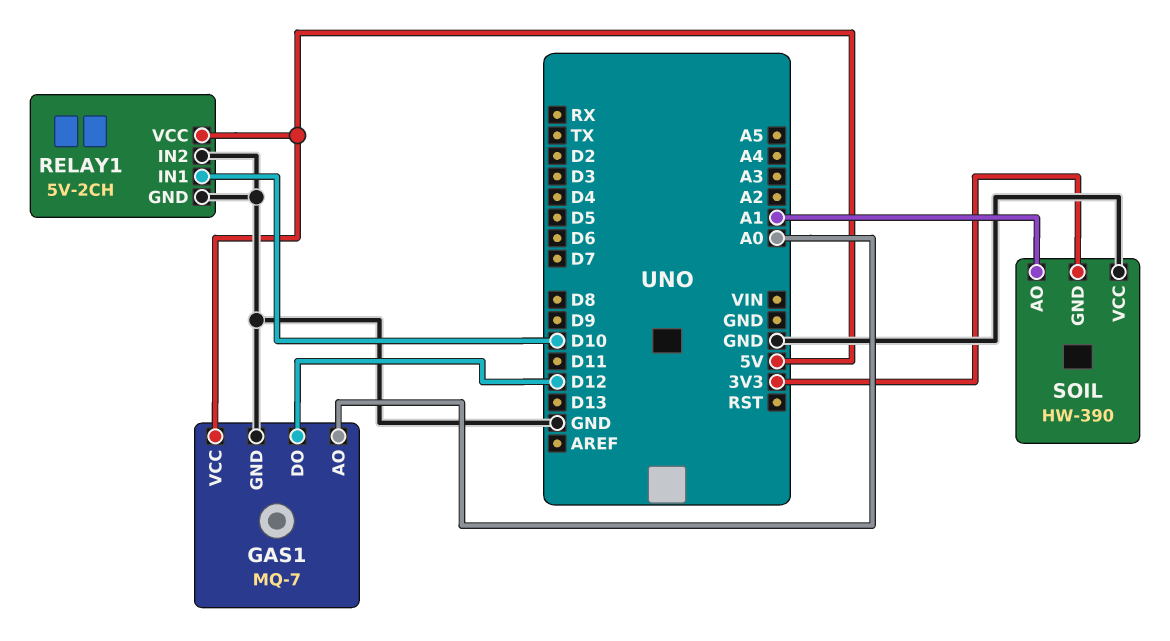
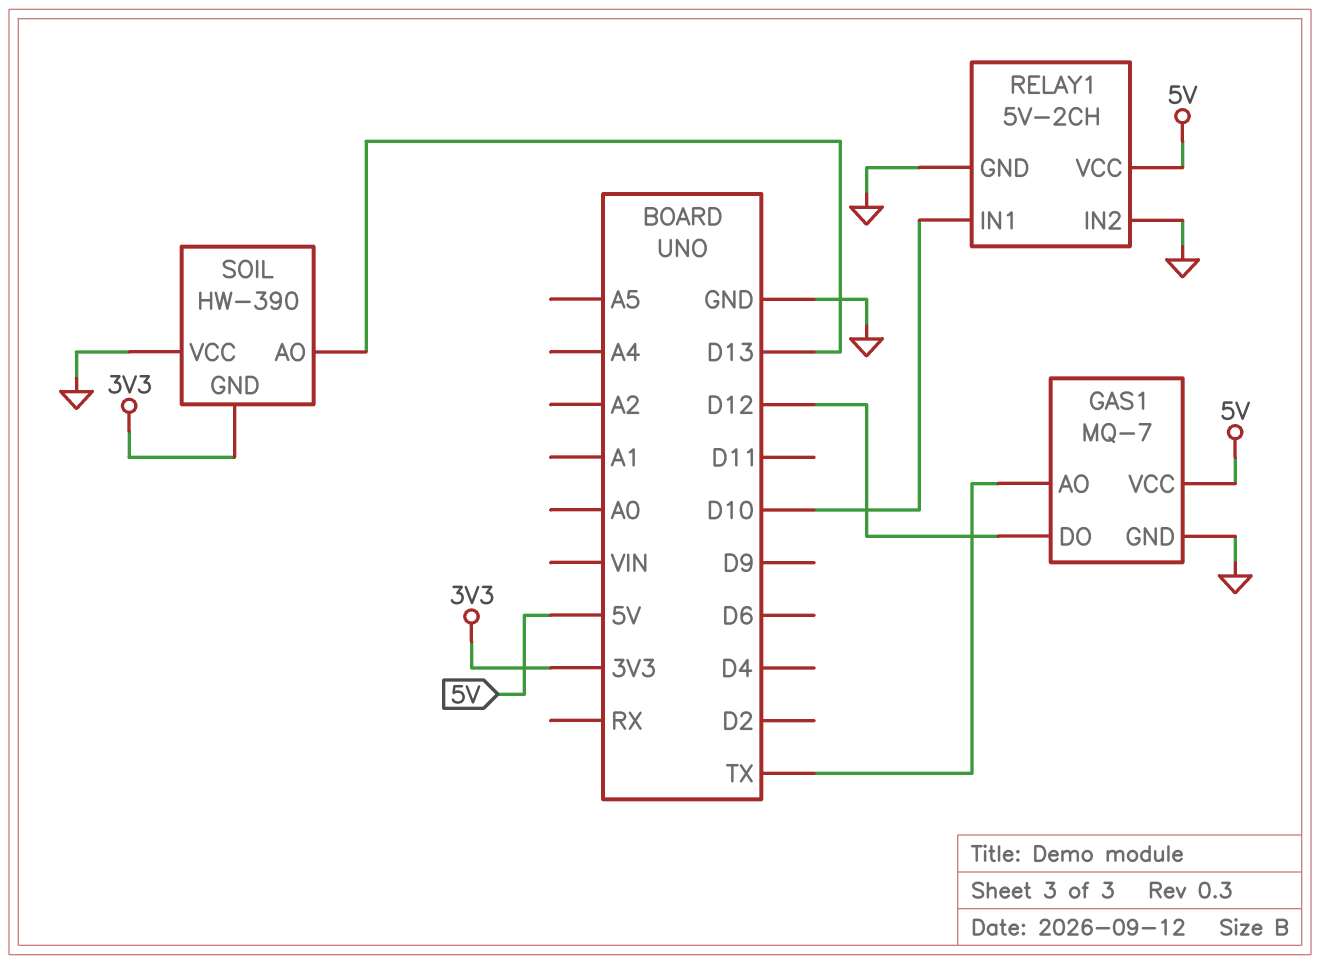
GAS1 pin AO: A0 -> TX
SOIL pin AO: A1 -> D13

